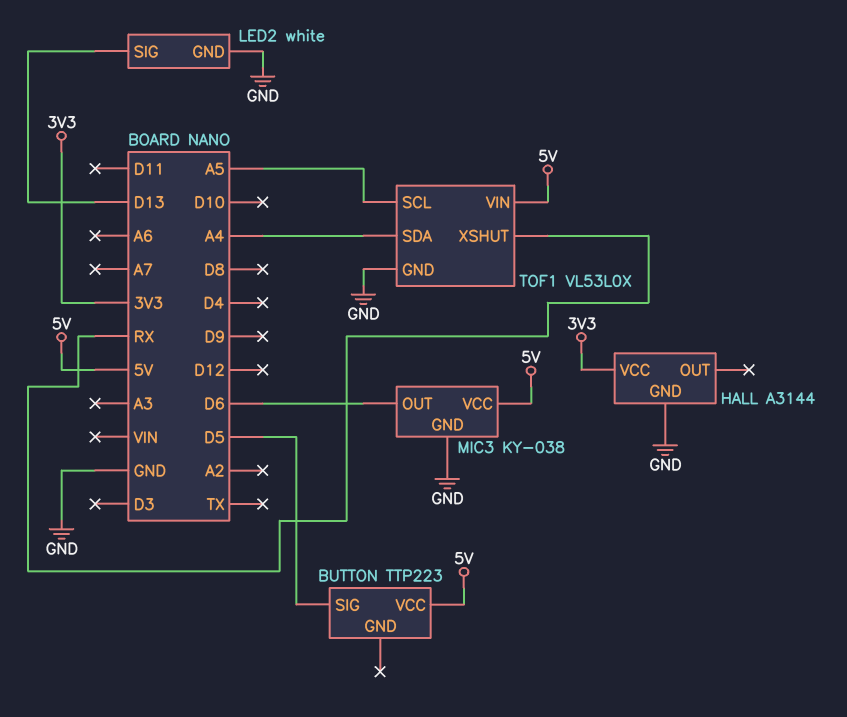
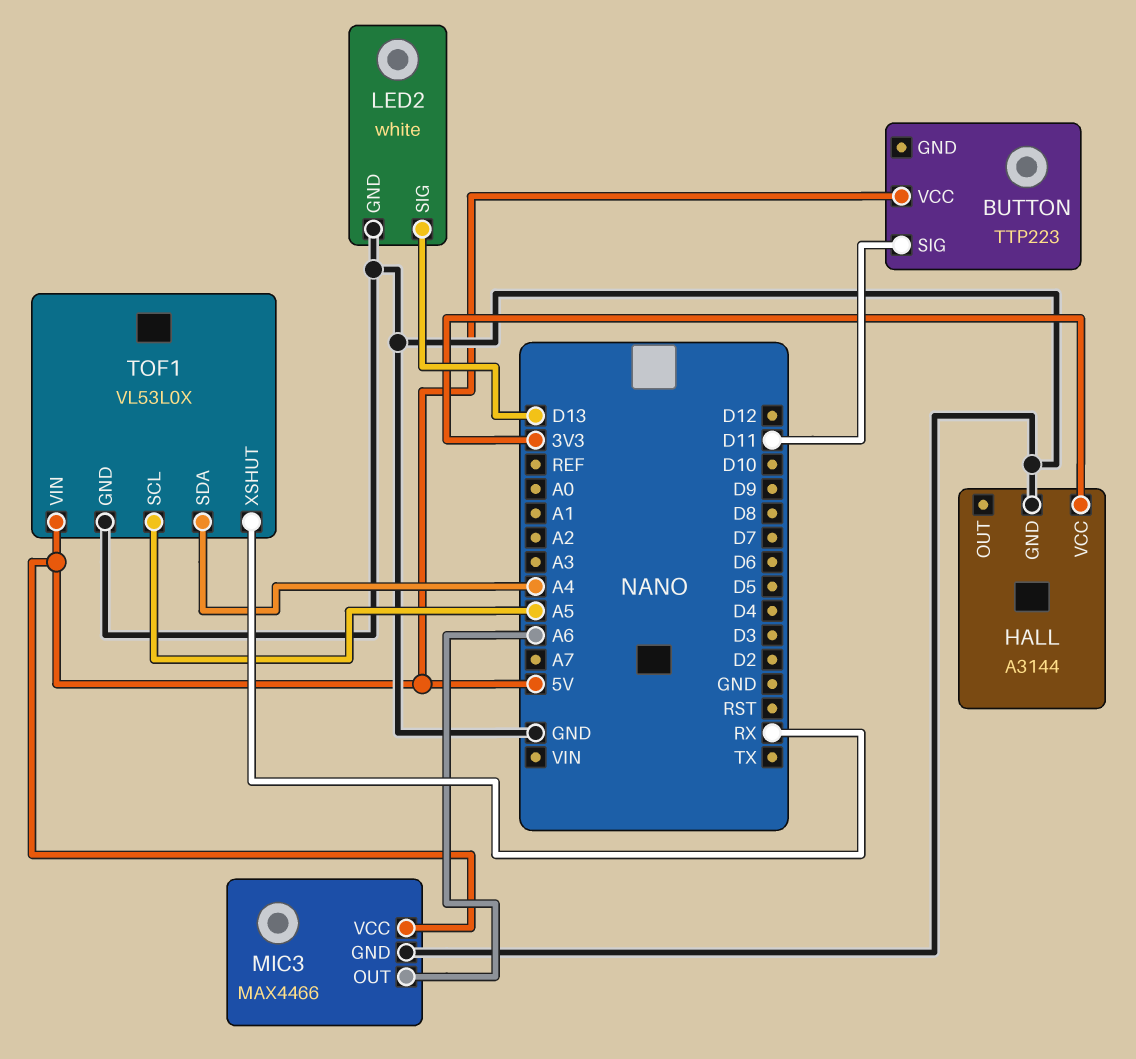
BUTTON pin SIG: D5 -> D11
MIC3: KY-038 -> MAX4466
MIC3 pin OUT: D6 -> A6

